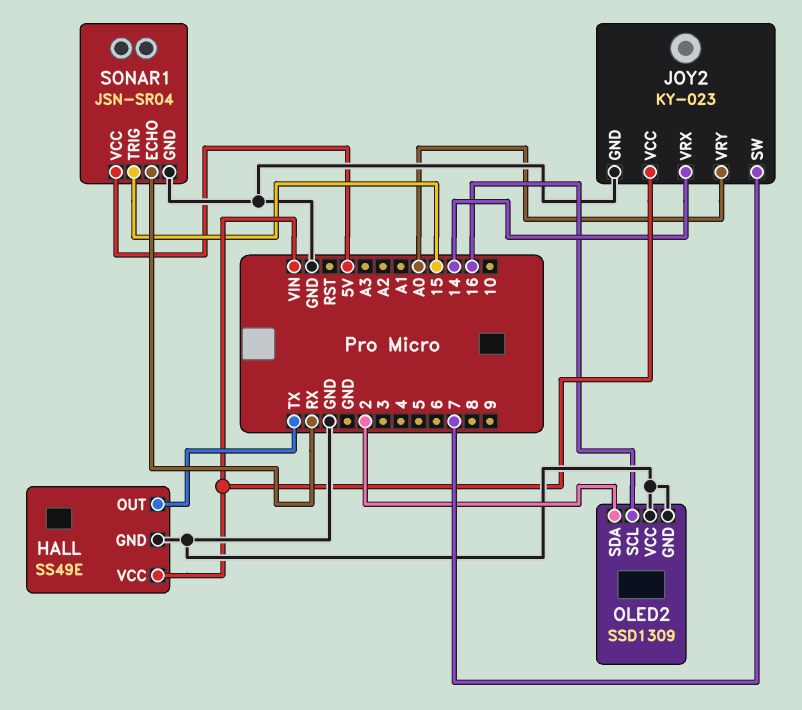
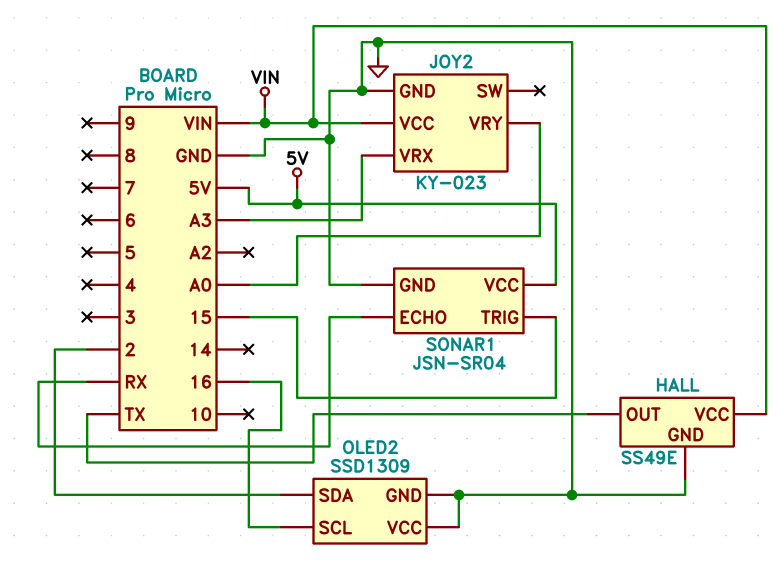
JOY2 pin SW: 7 -> none
JOY2 pin VRX: 14 -> A3

